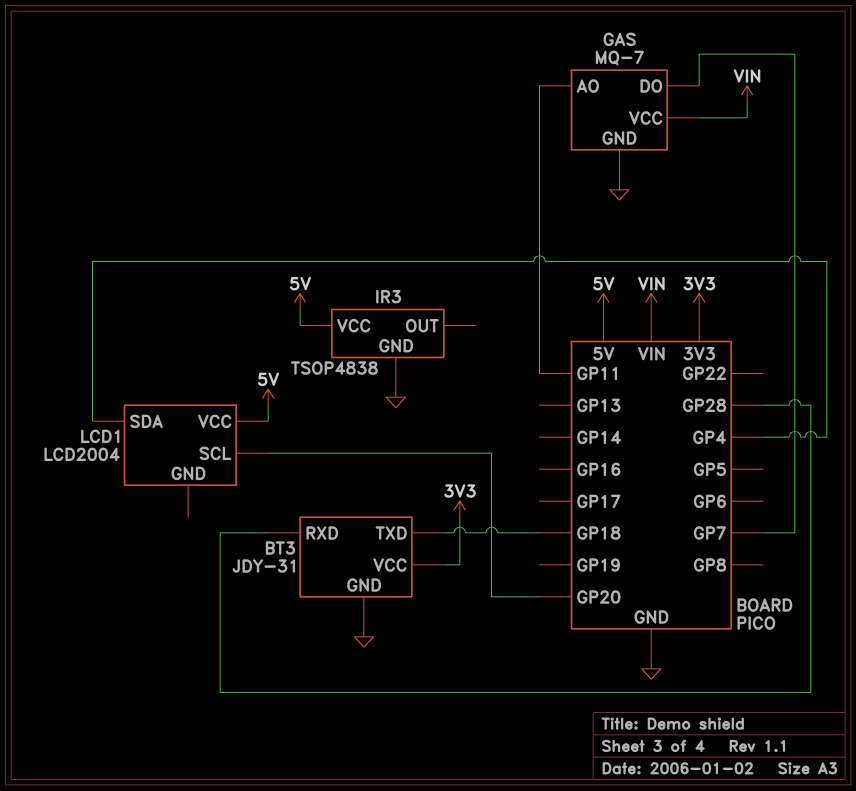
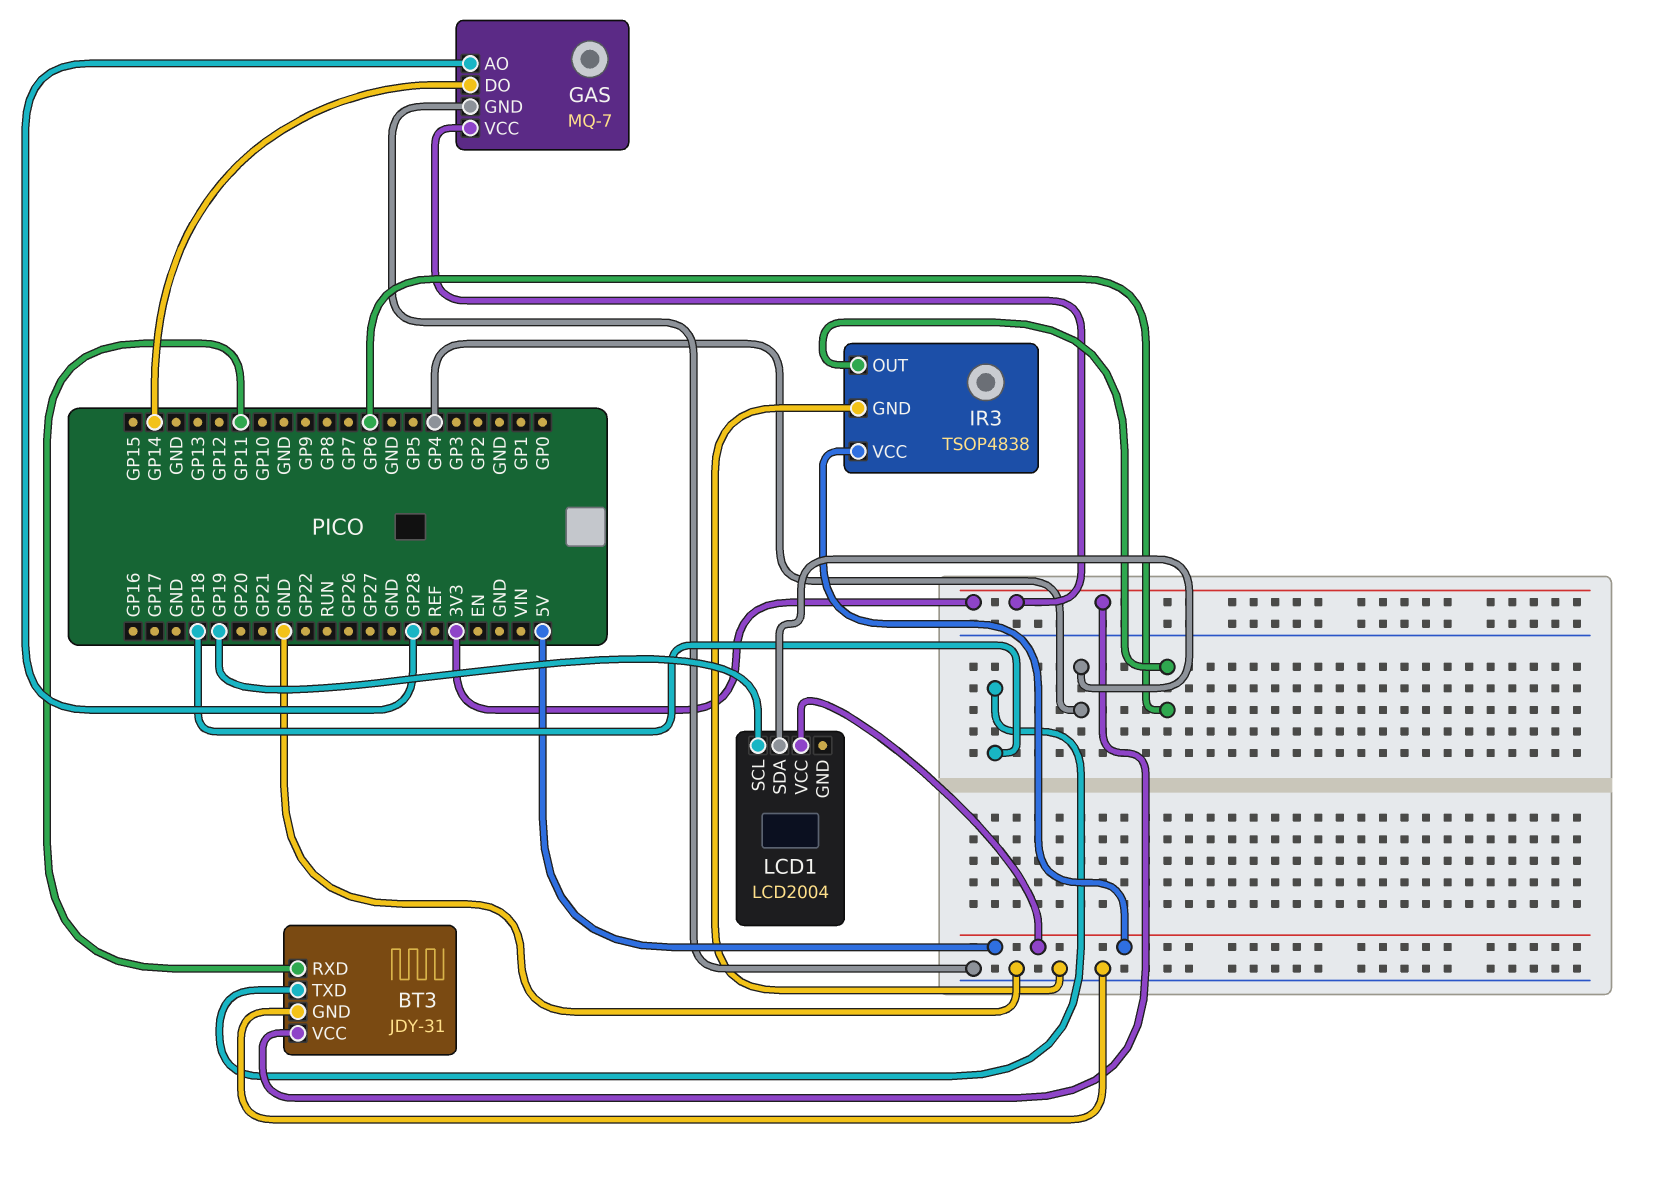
BT3 pin RXD: GP28 -> GP11
GAS pin AO: GP11 -> GP28
GAS pin DO: GP7 -> GP14
GAS pin VCC: VIN -> 3V3
IR3 pin OUT: none -> GP6
LCD1 pin SCL: GP20 -> GP19

